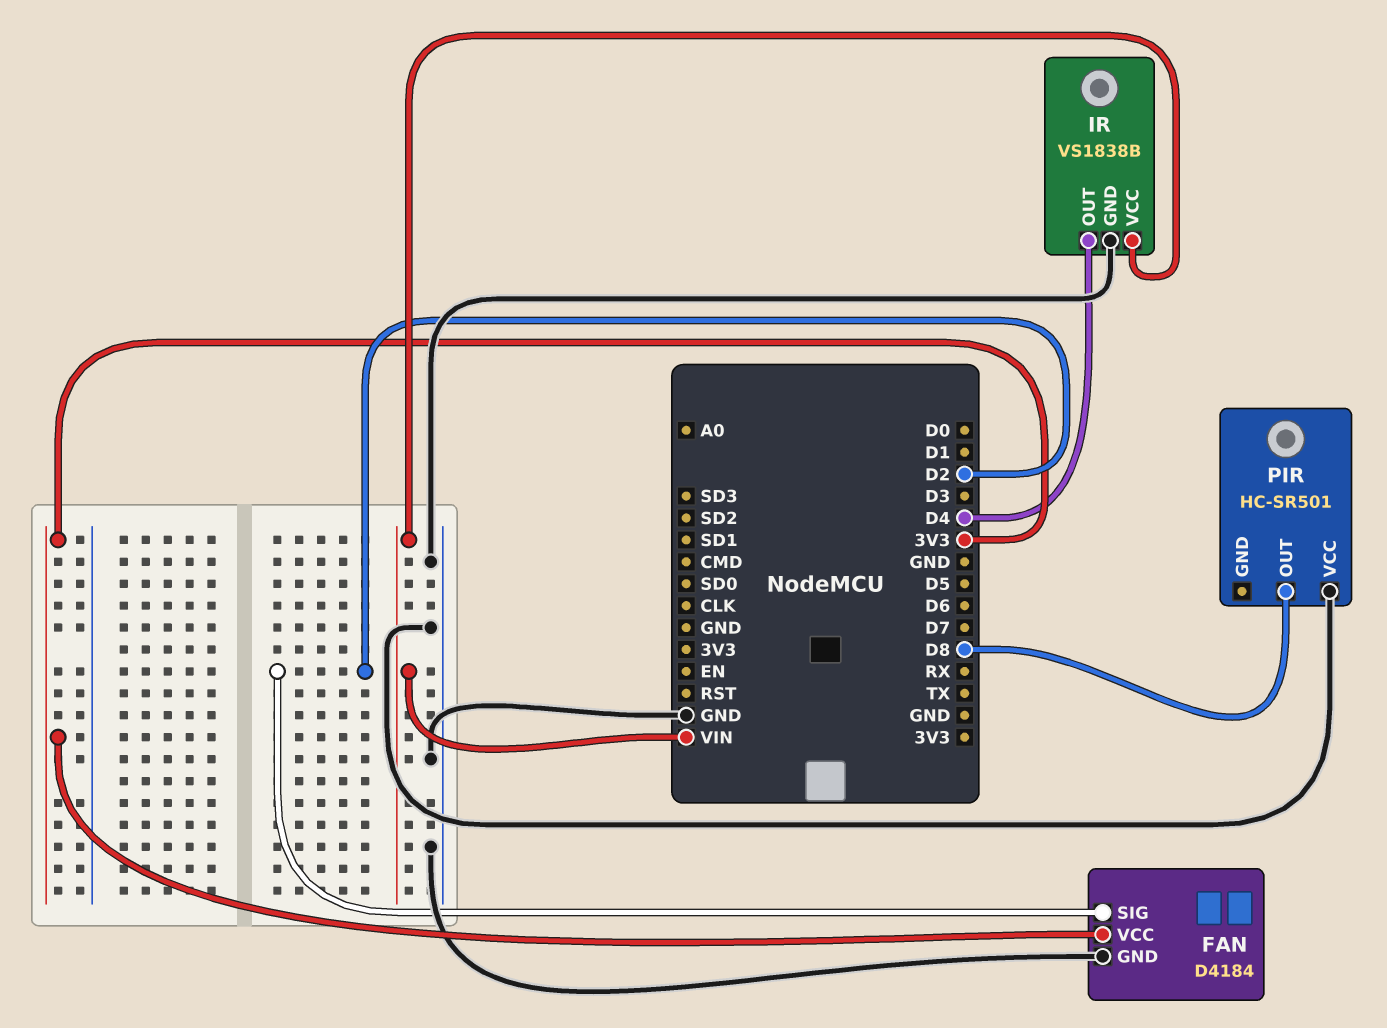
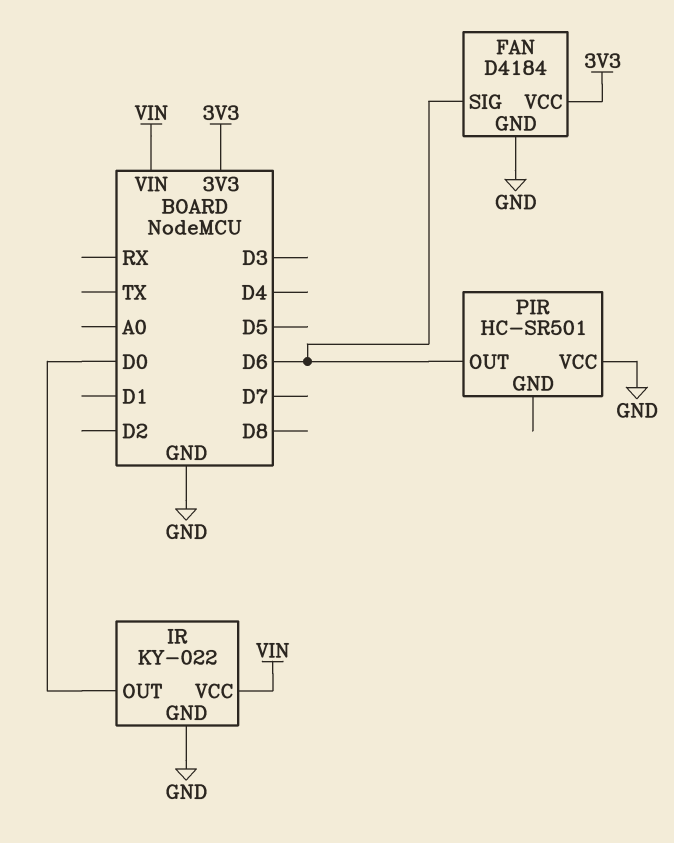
FAN pin SIG: D2 -> D6
IR: VS1838B -> KY-022
IR pin OUT: D4 -> D0
PIR pin OUT: D8 -> D6

